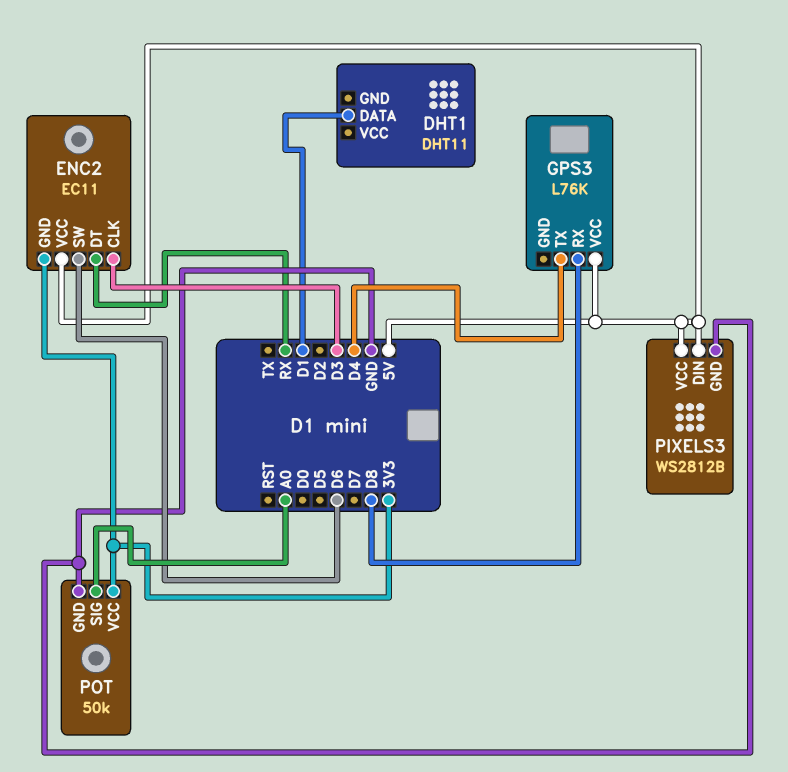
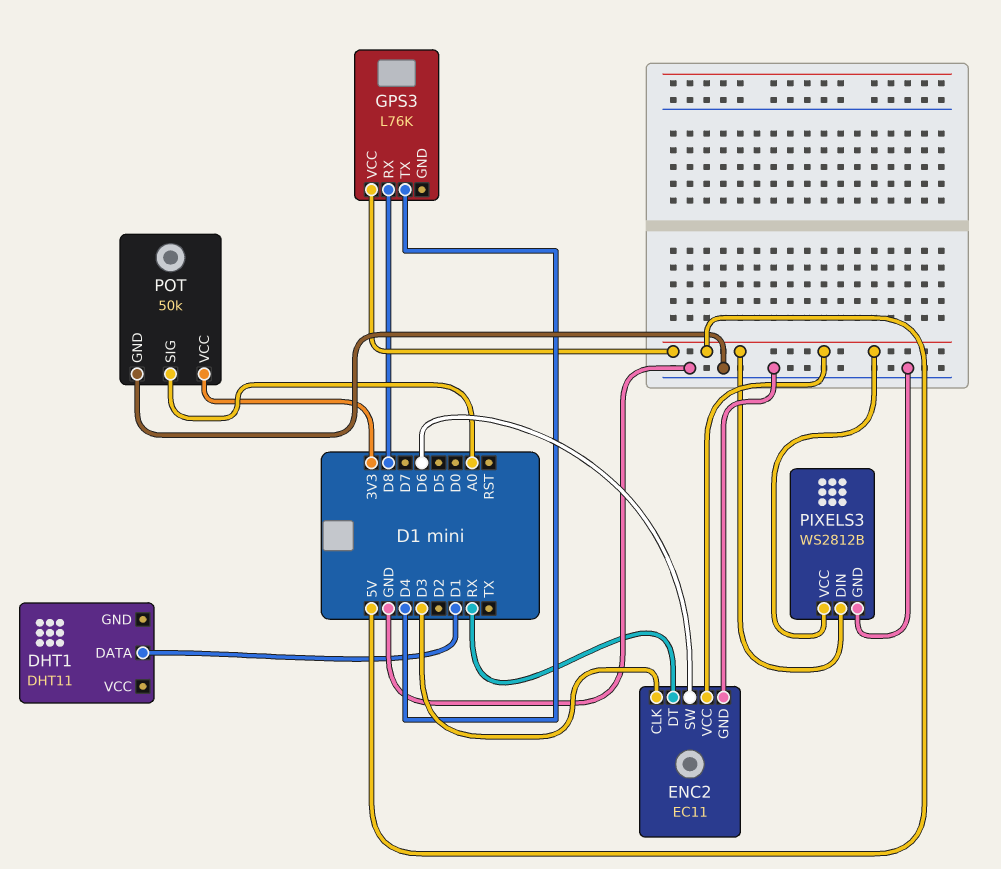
ENC2 pin GND: 3V3 -> GND

